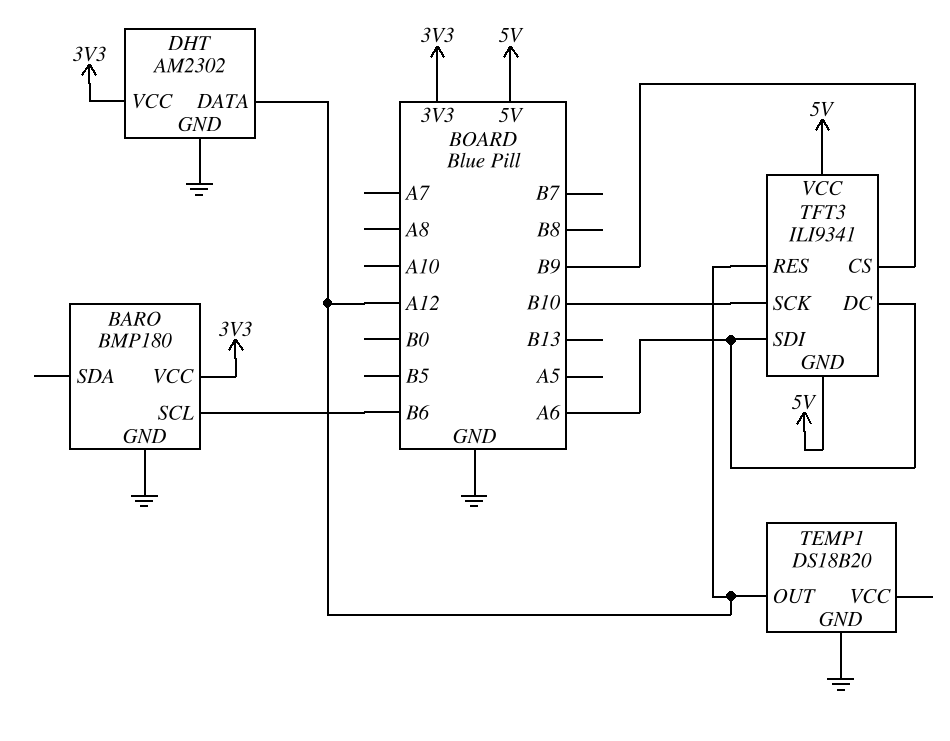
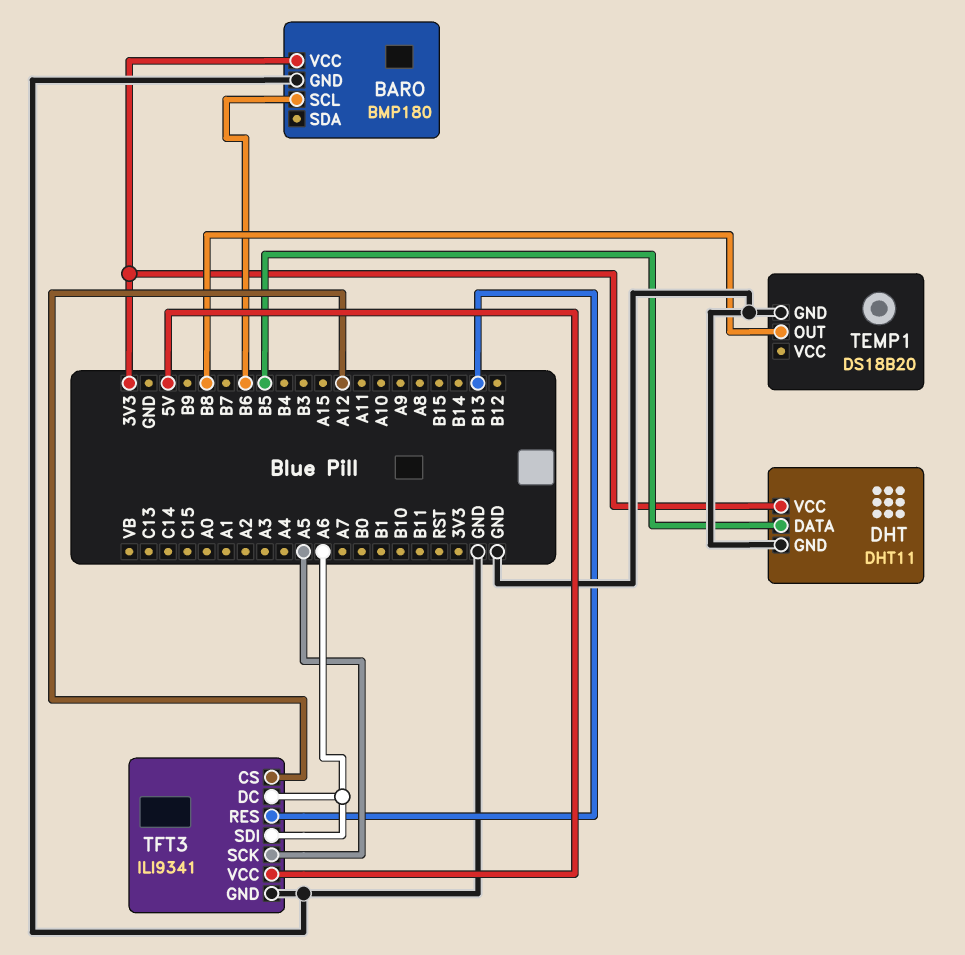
DHT: AM2302 -> DHT11
DHT pin DATA: A12 -> B5
TEMP1 pin OUT: A12 -> B8
TFT3 pin CS: B9 -> A12
TFT3 pin GND: 5V -> GND
TFT3 pin RES: A12 -> B13
TFT3 pin SCK: B10 -> A5

